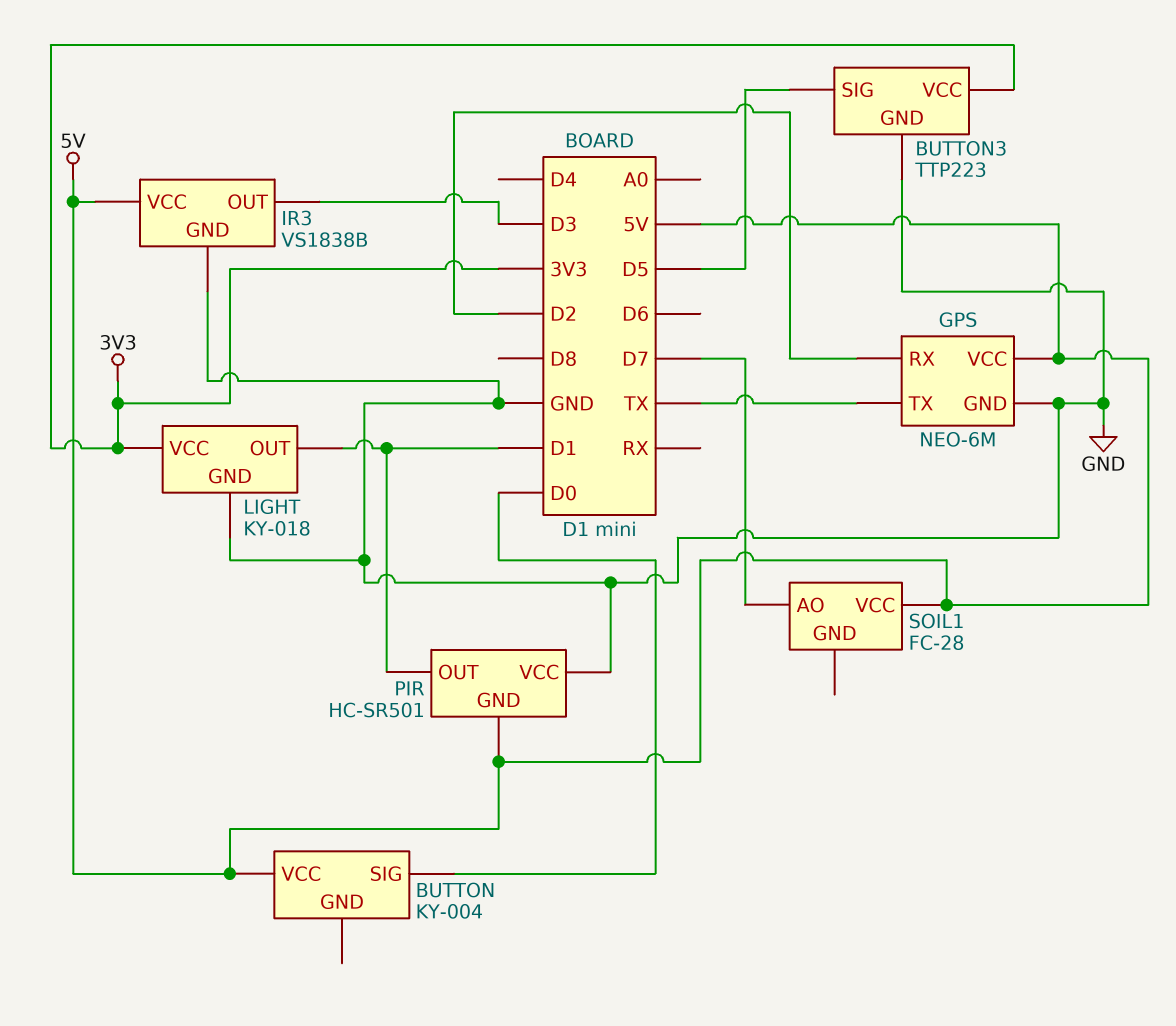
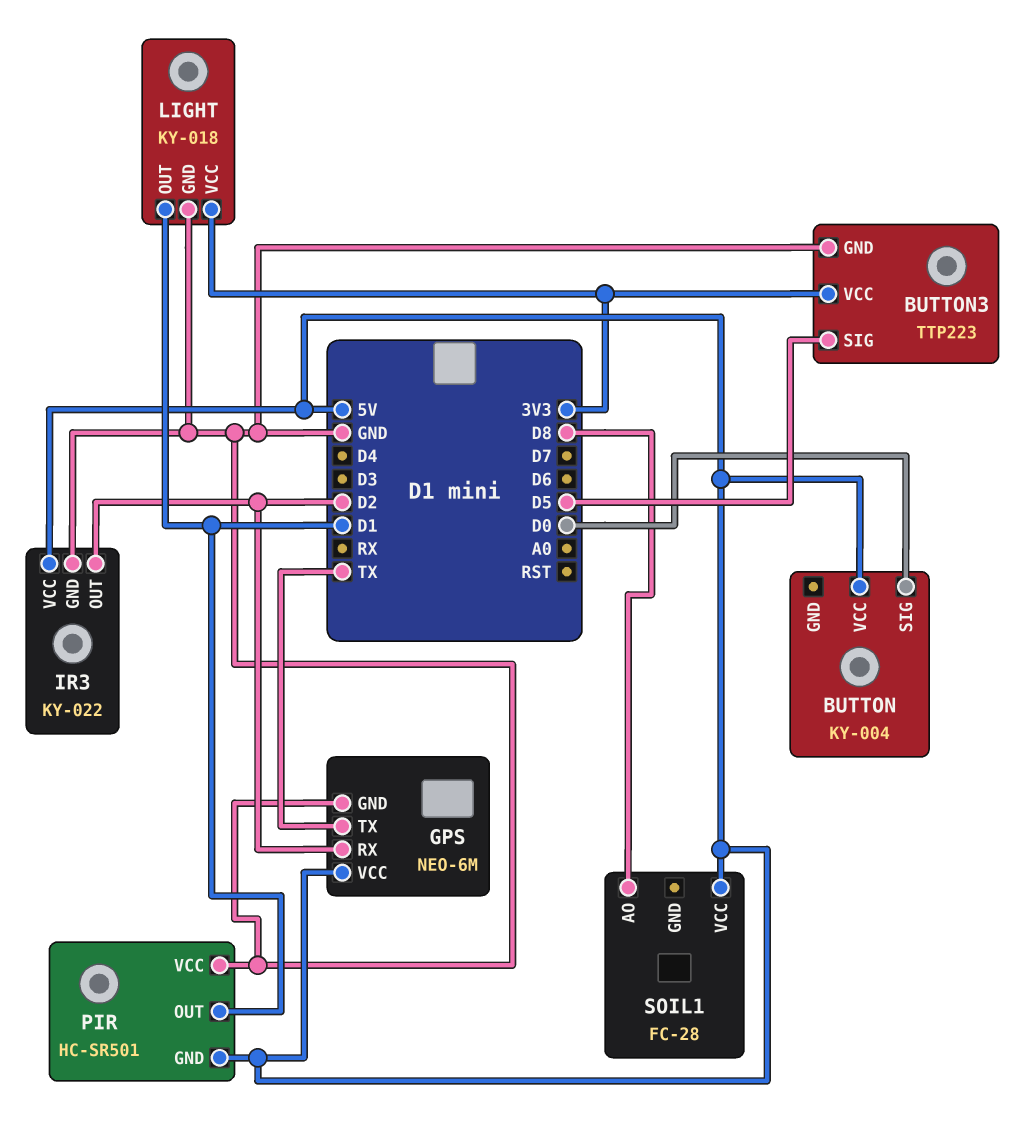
IR3: VS1838B -> KY-022
IR3 pin OUT: D3 -> D2
SOIL1 pin AO: D7 -> D8

